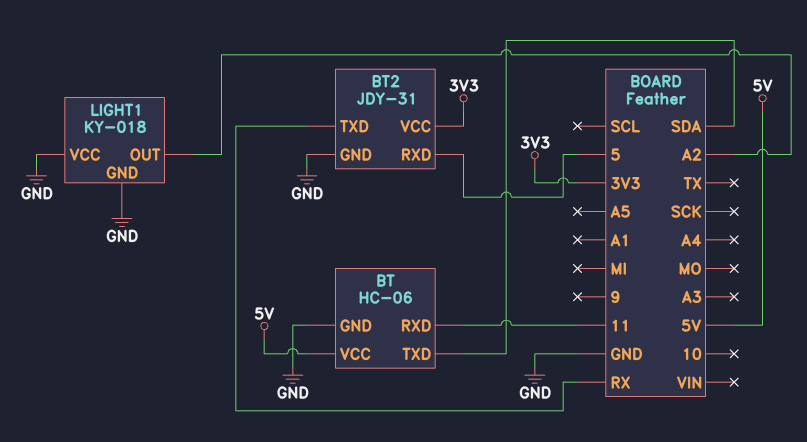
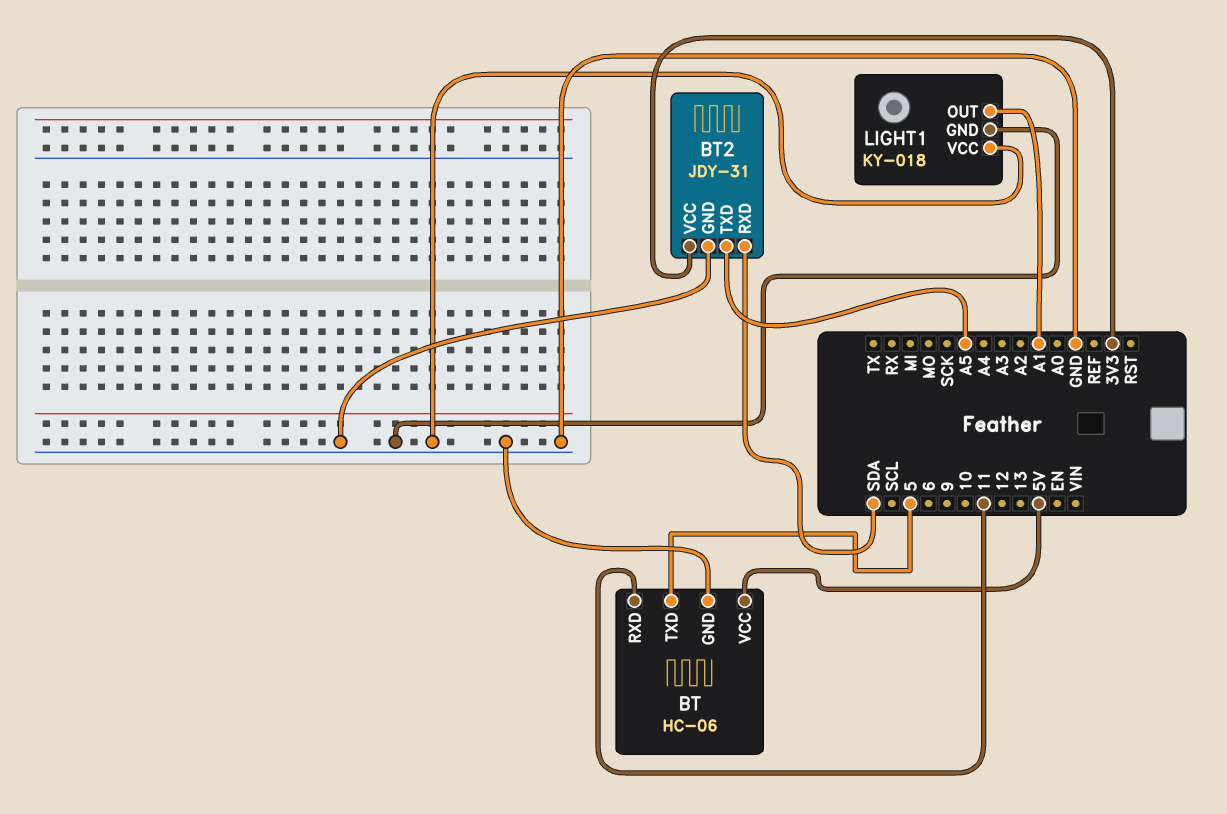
BT pin TXD: SDA -> 5
BT2 pin RXD: 5 -> SDA
BT2 pin TXD: RX -> A5
LIGHT1 pin OUT: A2 -> A1

